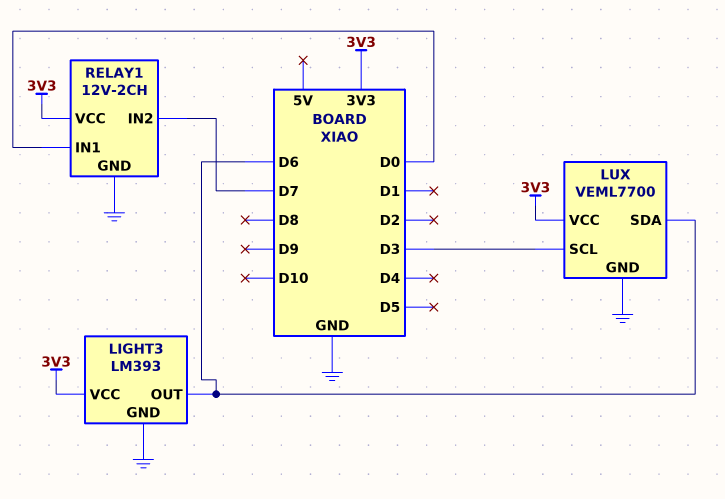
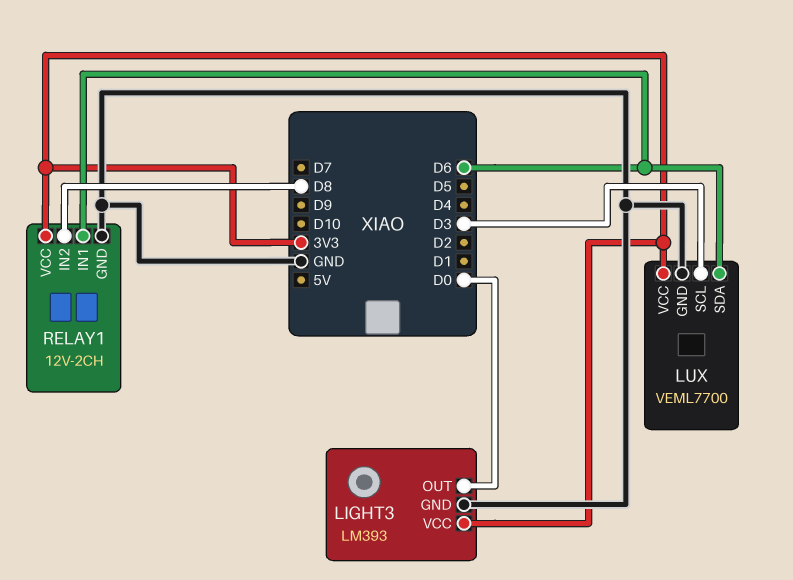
LIGHT3 pin OUT: D6 -> D0
RELAY1 pin IN1: D0 -> D6
RELAY1 pin IN2: D7 -> D8

